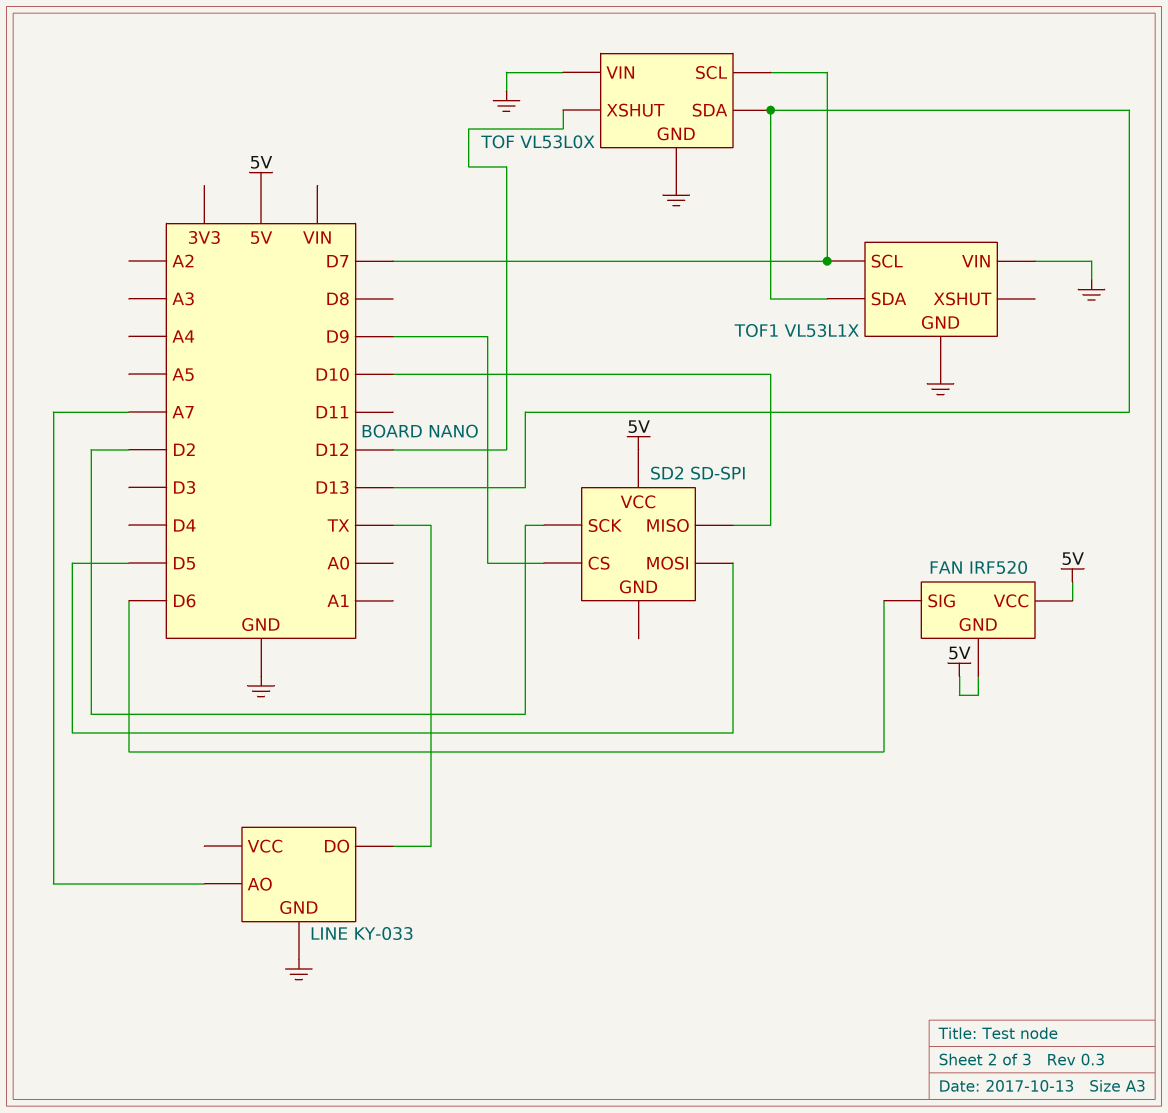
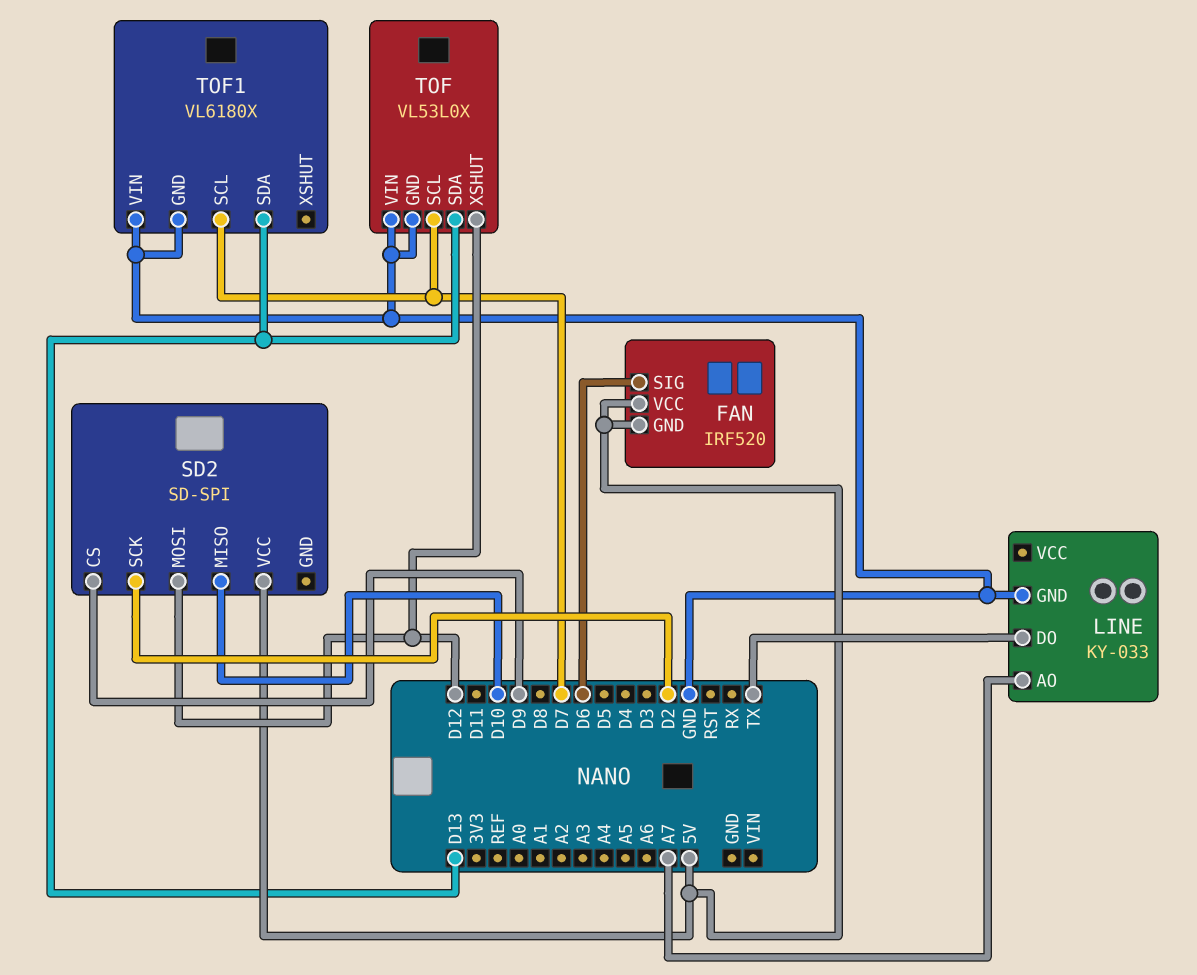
SD2 pin MOSI: D5 -> D12
TOF1: VL53L1X -> VL6180X

